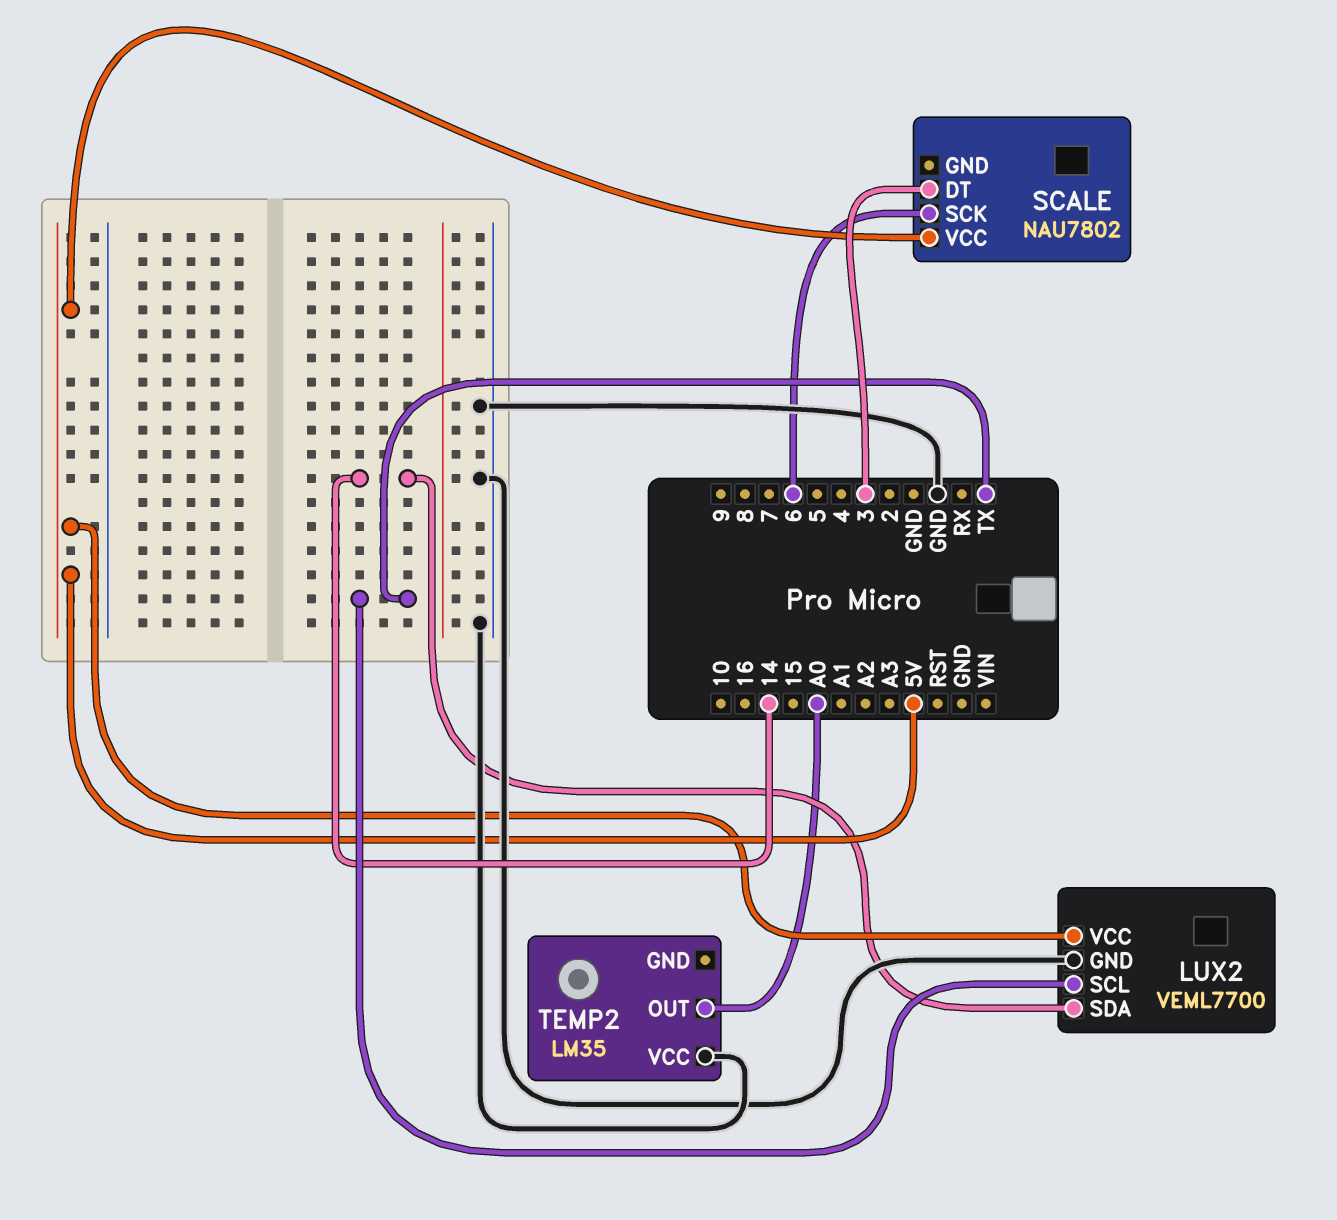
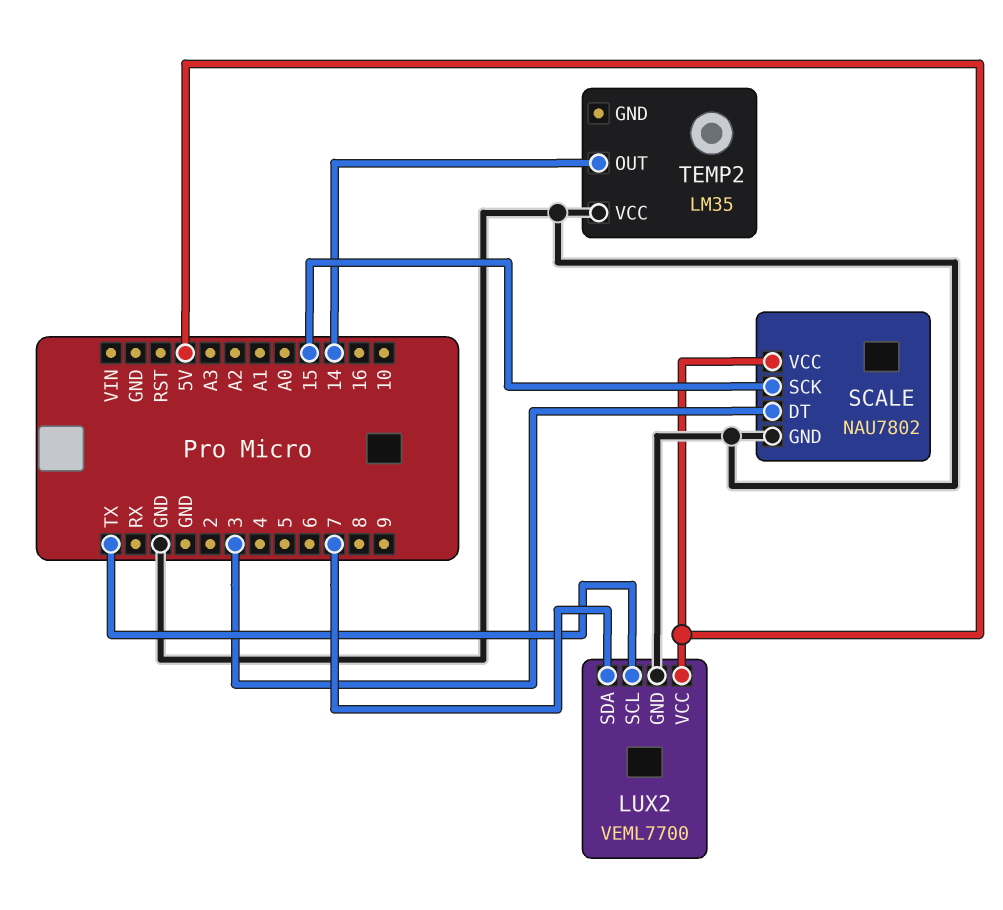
LUX2 pin SDA: 14 -> 7
SCALE pin GND: none -> GND
SCALE pin SCK: 6 -> 15
TEMP2 pin OUT: A0 -> 14

